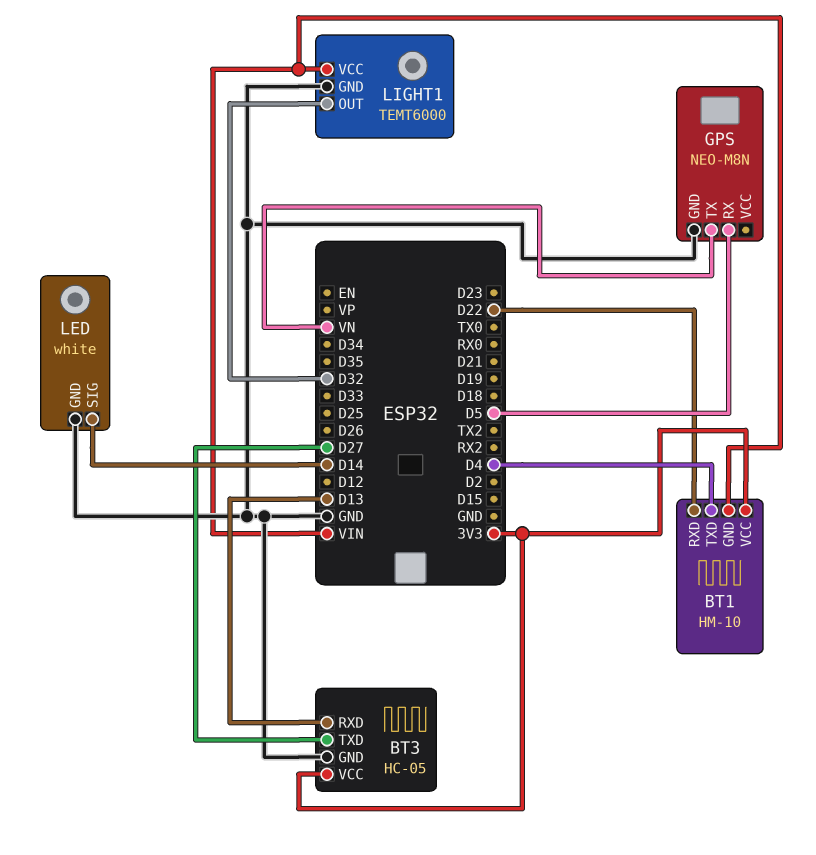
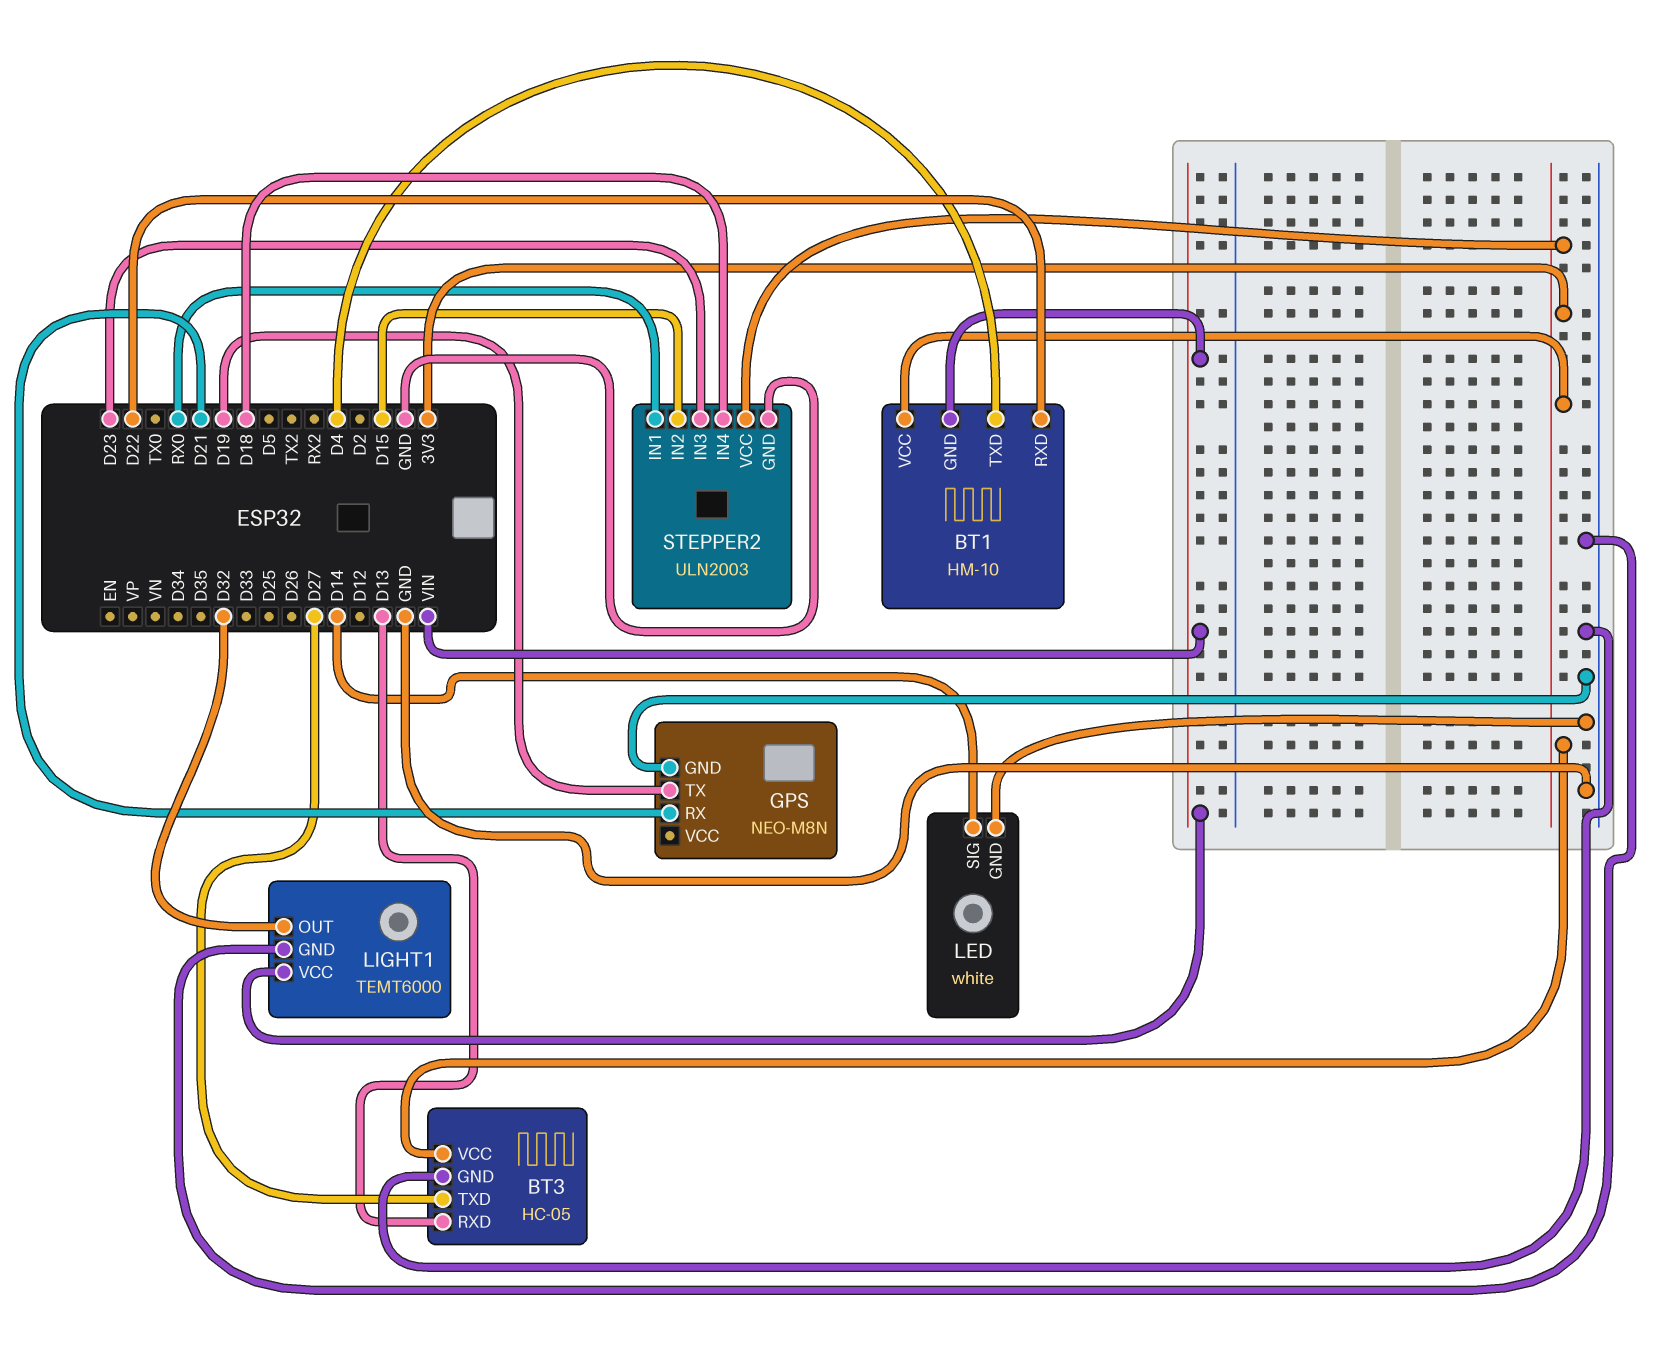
GPS pin RX: D5 -> D21
GPS pin TX: VN -> D19
STEPPER2: none -> ULN2003
STEPPER2 pin GND: none -> GND
STEPPER2 pin IN1: none -> RX0
STEPPER2 pin IN2: none -> D15
STEPPER2 pin IN3: none -> D23
STEPPER2 pin IN4: none -> D18
STEPPER2 pin VCC: none -> 3V3

